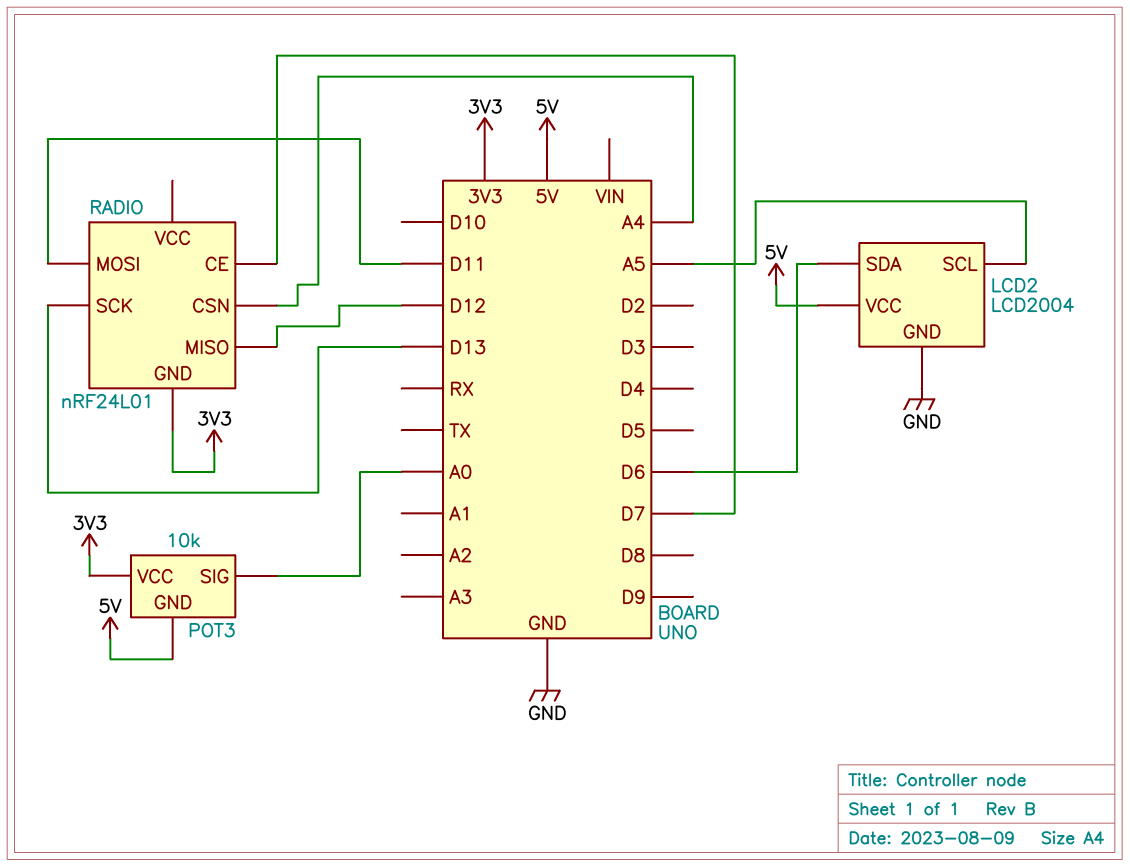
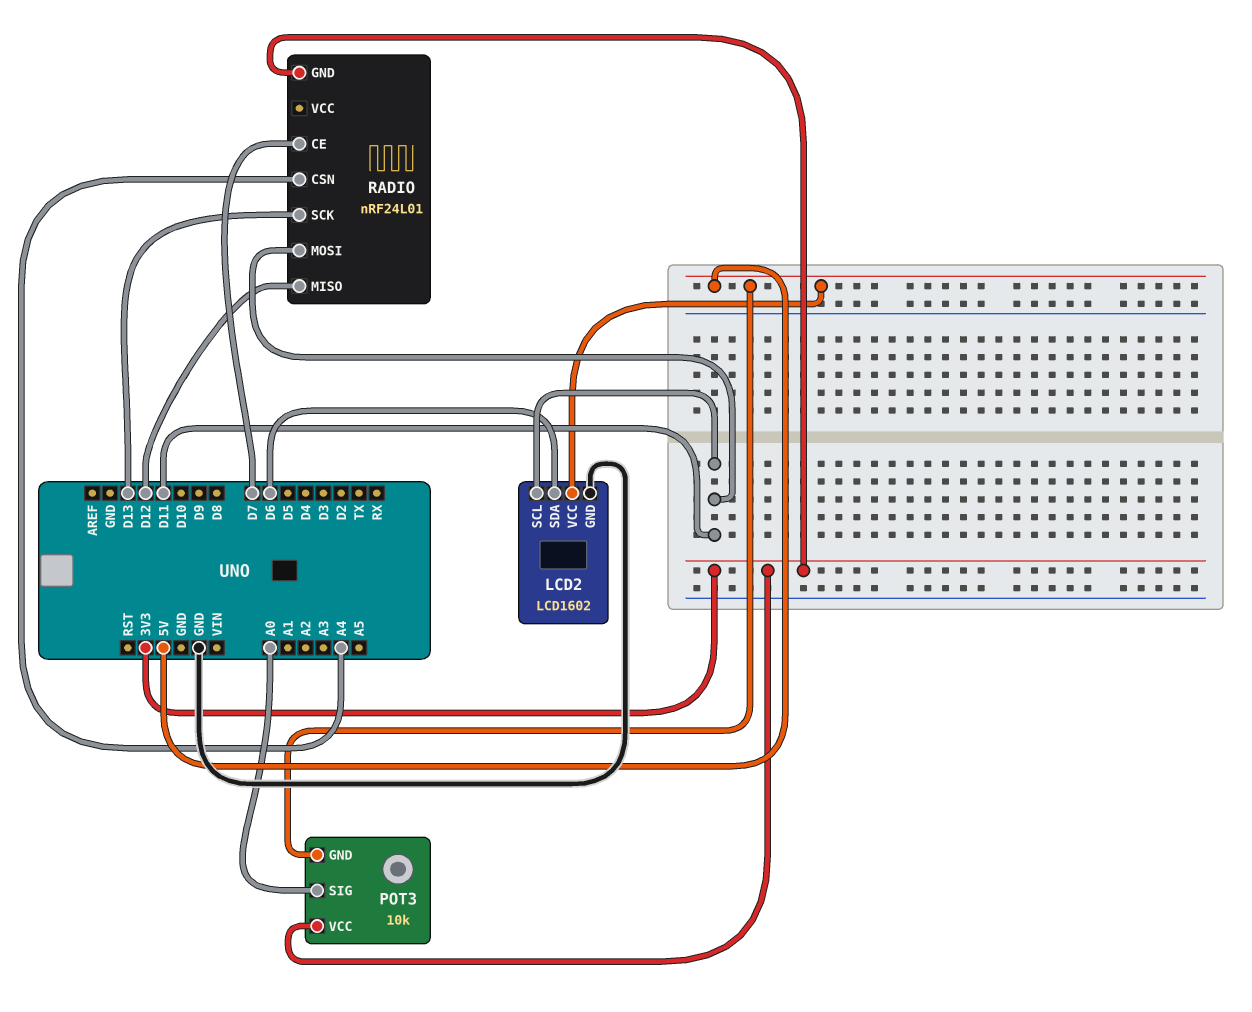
LCD2: LCD2004 -> LCD1602
LCD2 pin SCL: A5 -> D11

